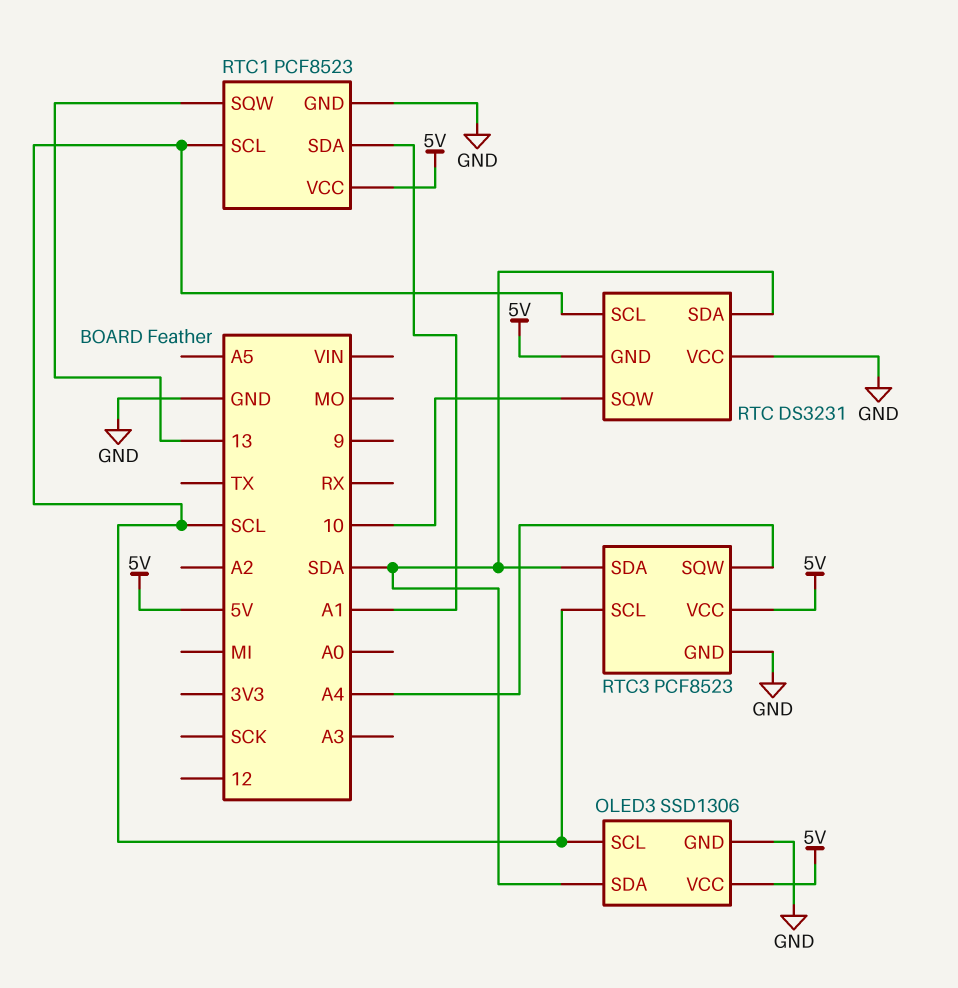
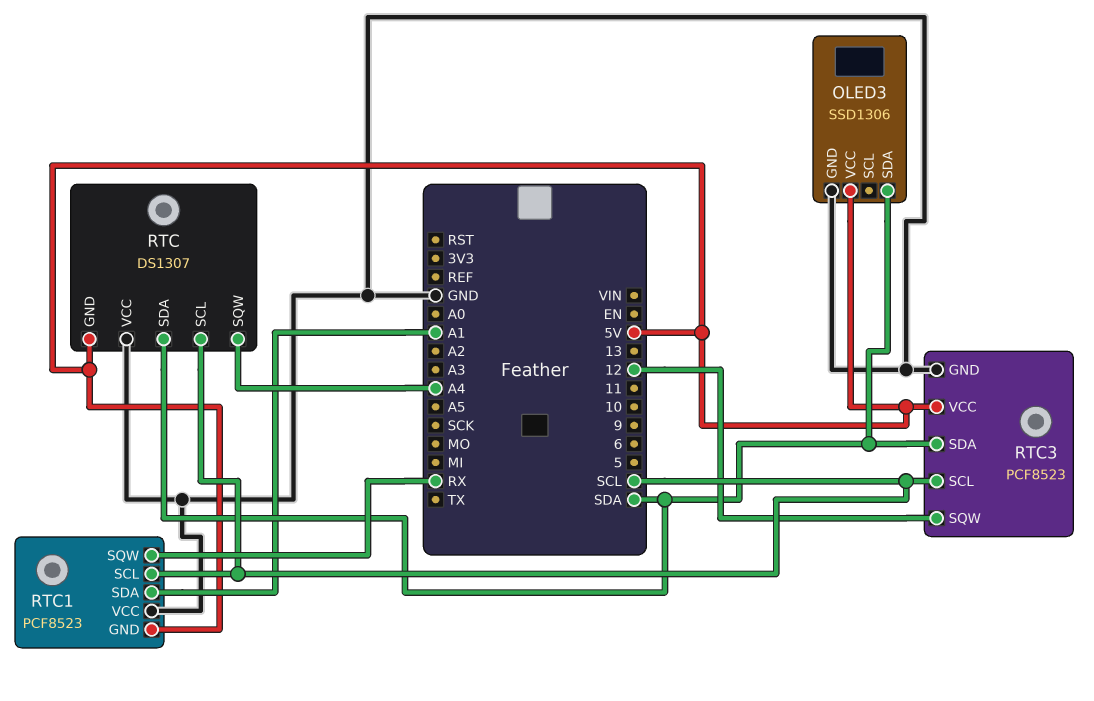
OLED3 pin SCL: SCL -> none
RTC: DS3231 -> DS1307
RTC pin SQW: 10 -> A4
RTC1 pin GND: GND -> 5V
RTC1 pin SQW: 13 -> RX
RTC1 pin VCC: 5V -> GND
RTC3 pin SQW: A4 -> 12

